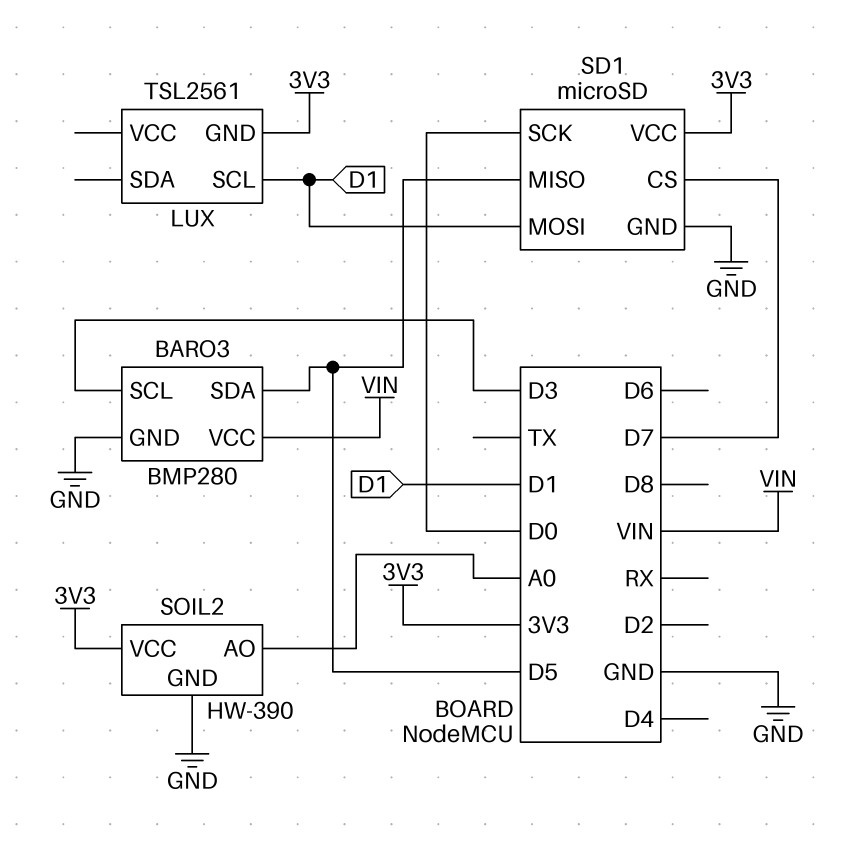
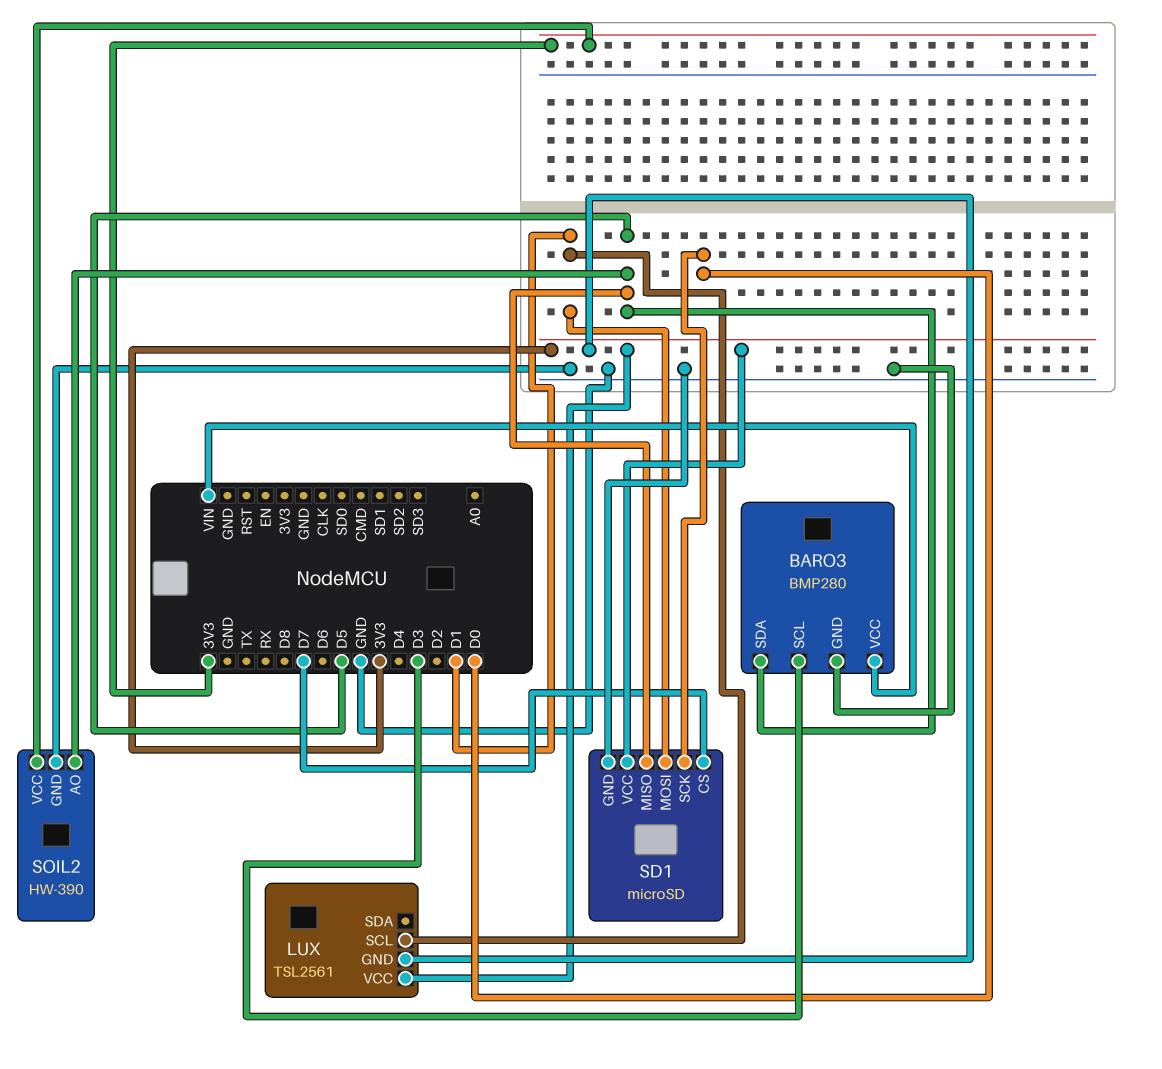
LUX pin VCC: none -> 3V3
SOIL2 pin AO: A0 -> D5

